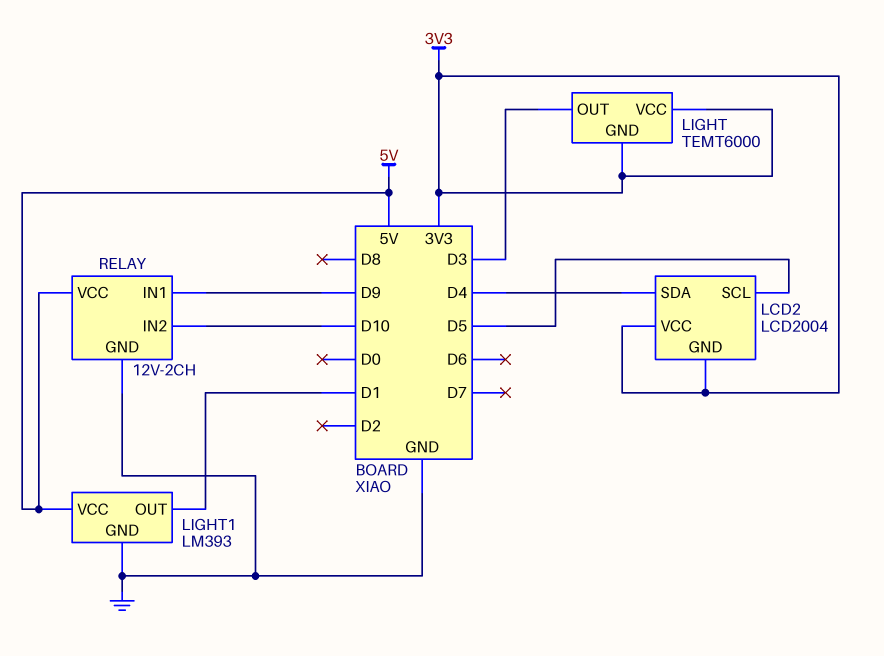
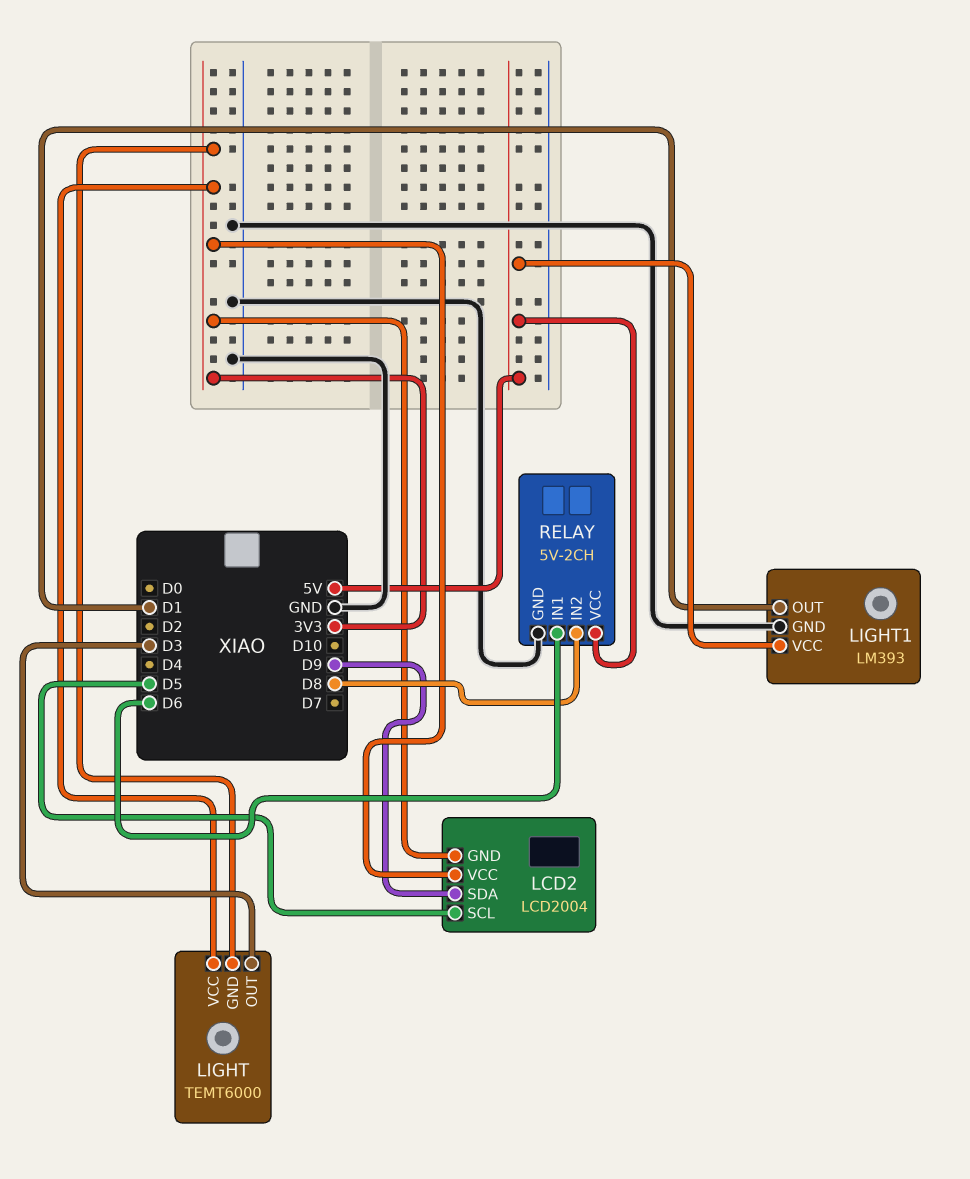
LCD2 pin SDA: D4 -> D9
RELAY: 12V-2CH -> 5V-2CH
RELAY pin IN1: D9 -> D6
RELAY pin IN2: D10 -> D8

